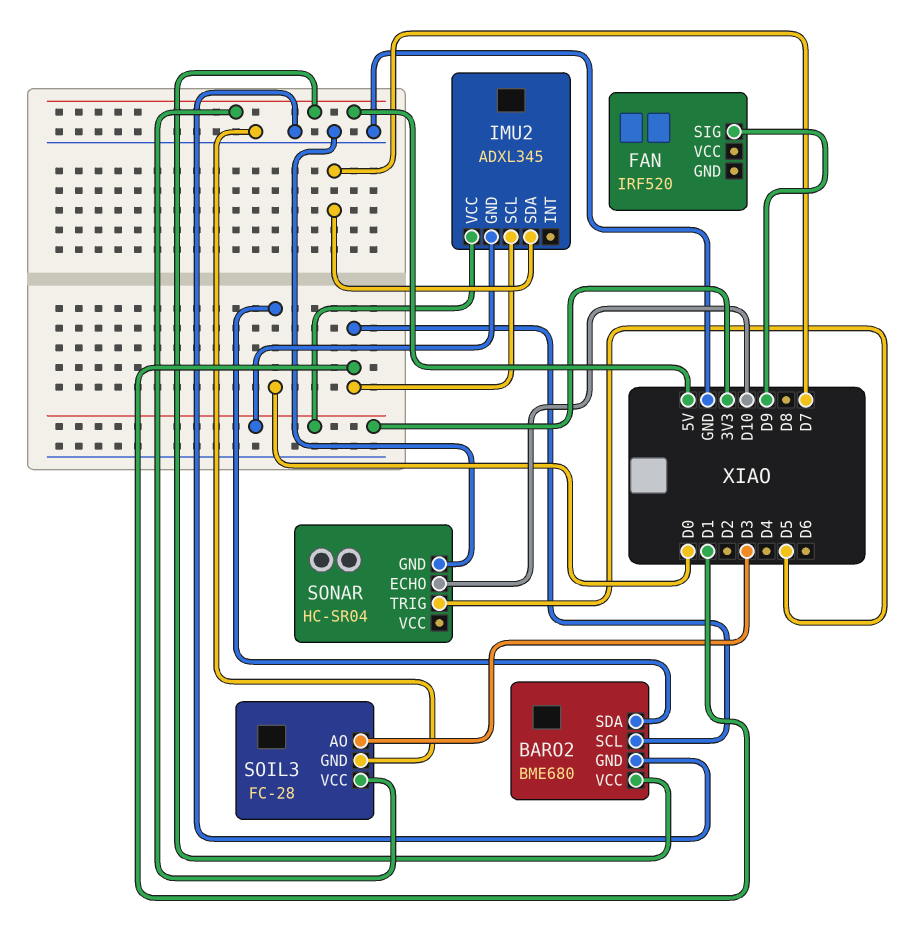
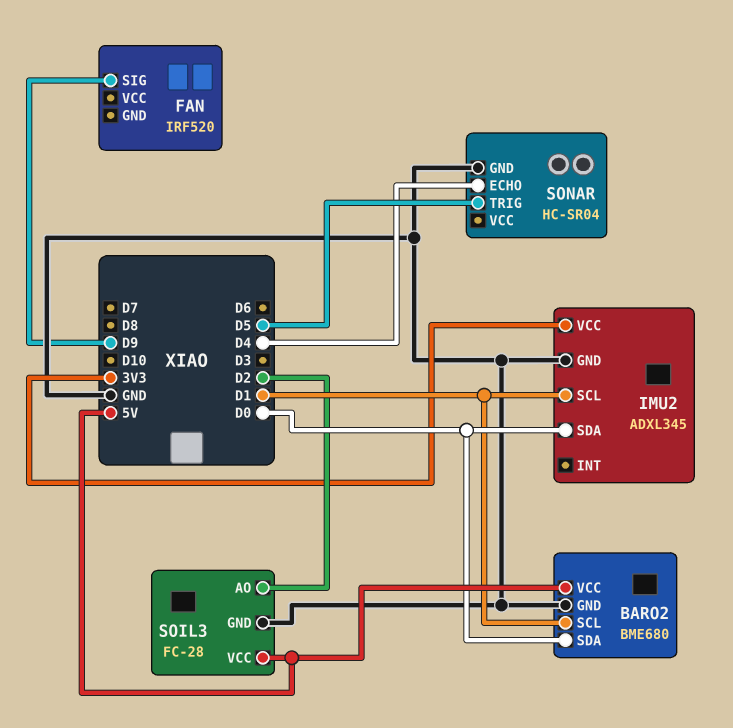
IMU2 pin GND: 3V3 -> GND
IMU2 pin SDA: D7 -> D0
SOIL3 pin AO: D3 -> D2
SONAR pin ECHO: D10 -> D4

